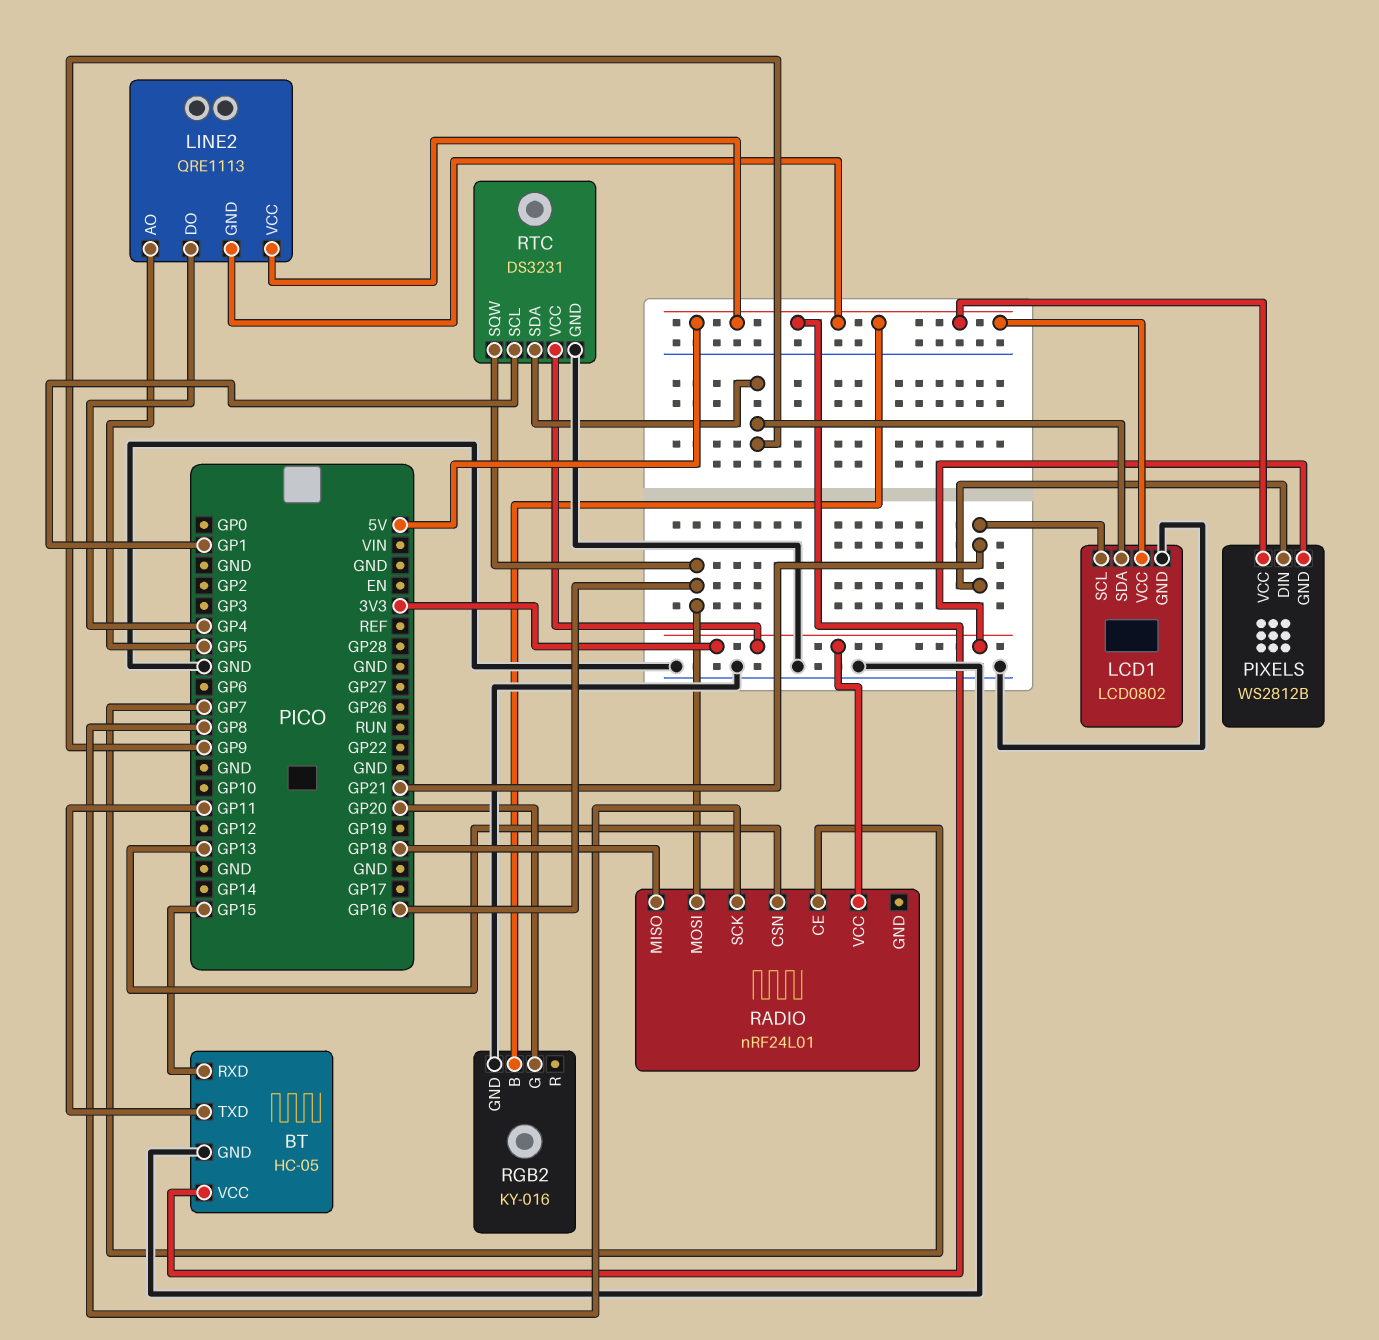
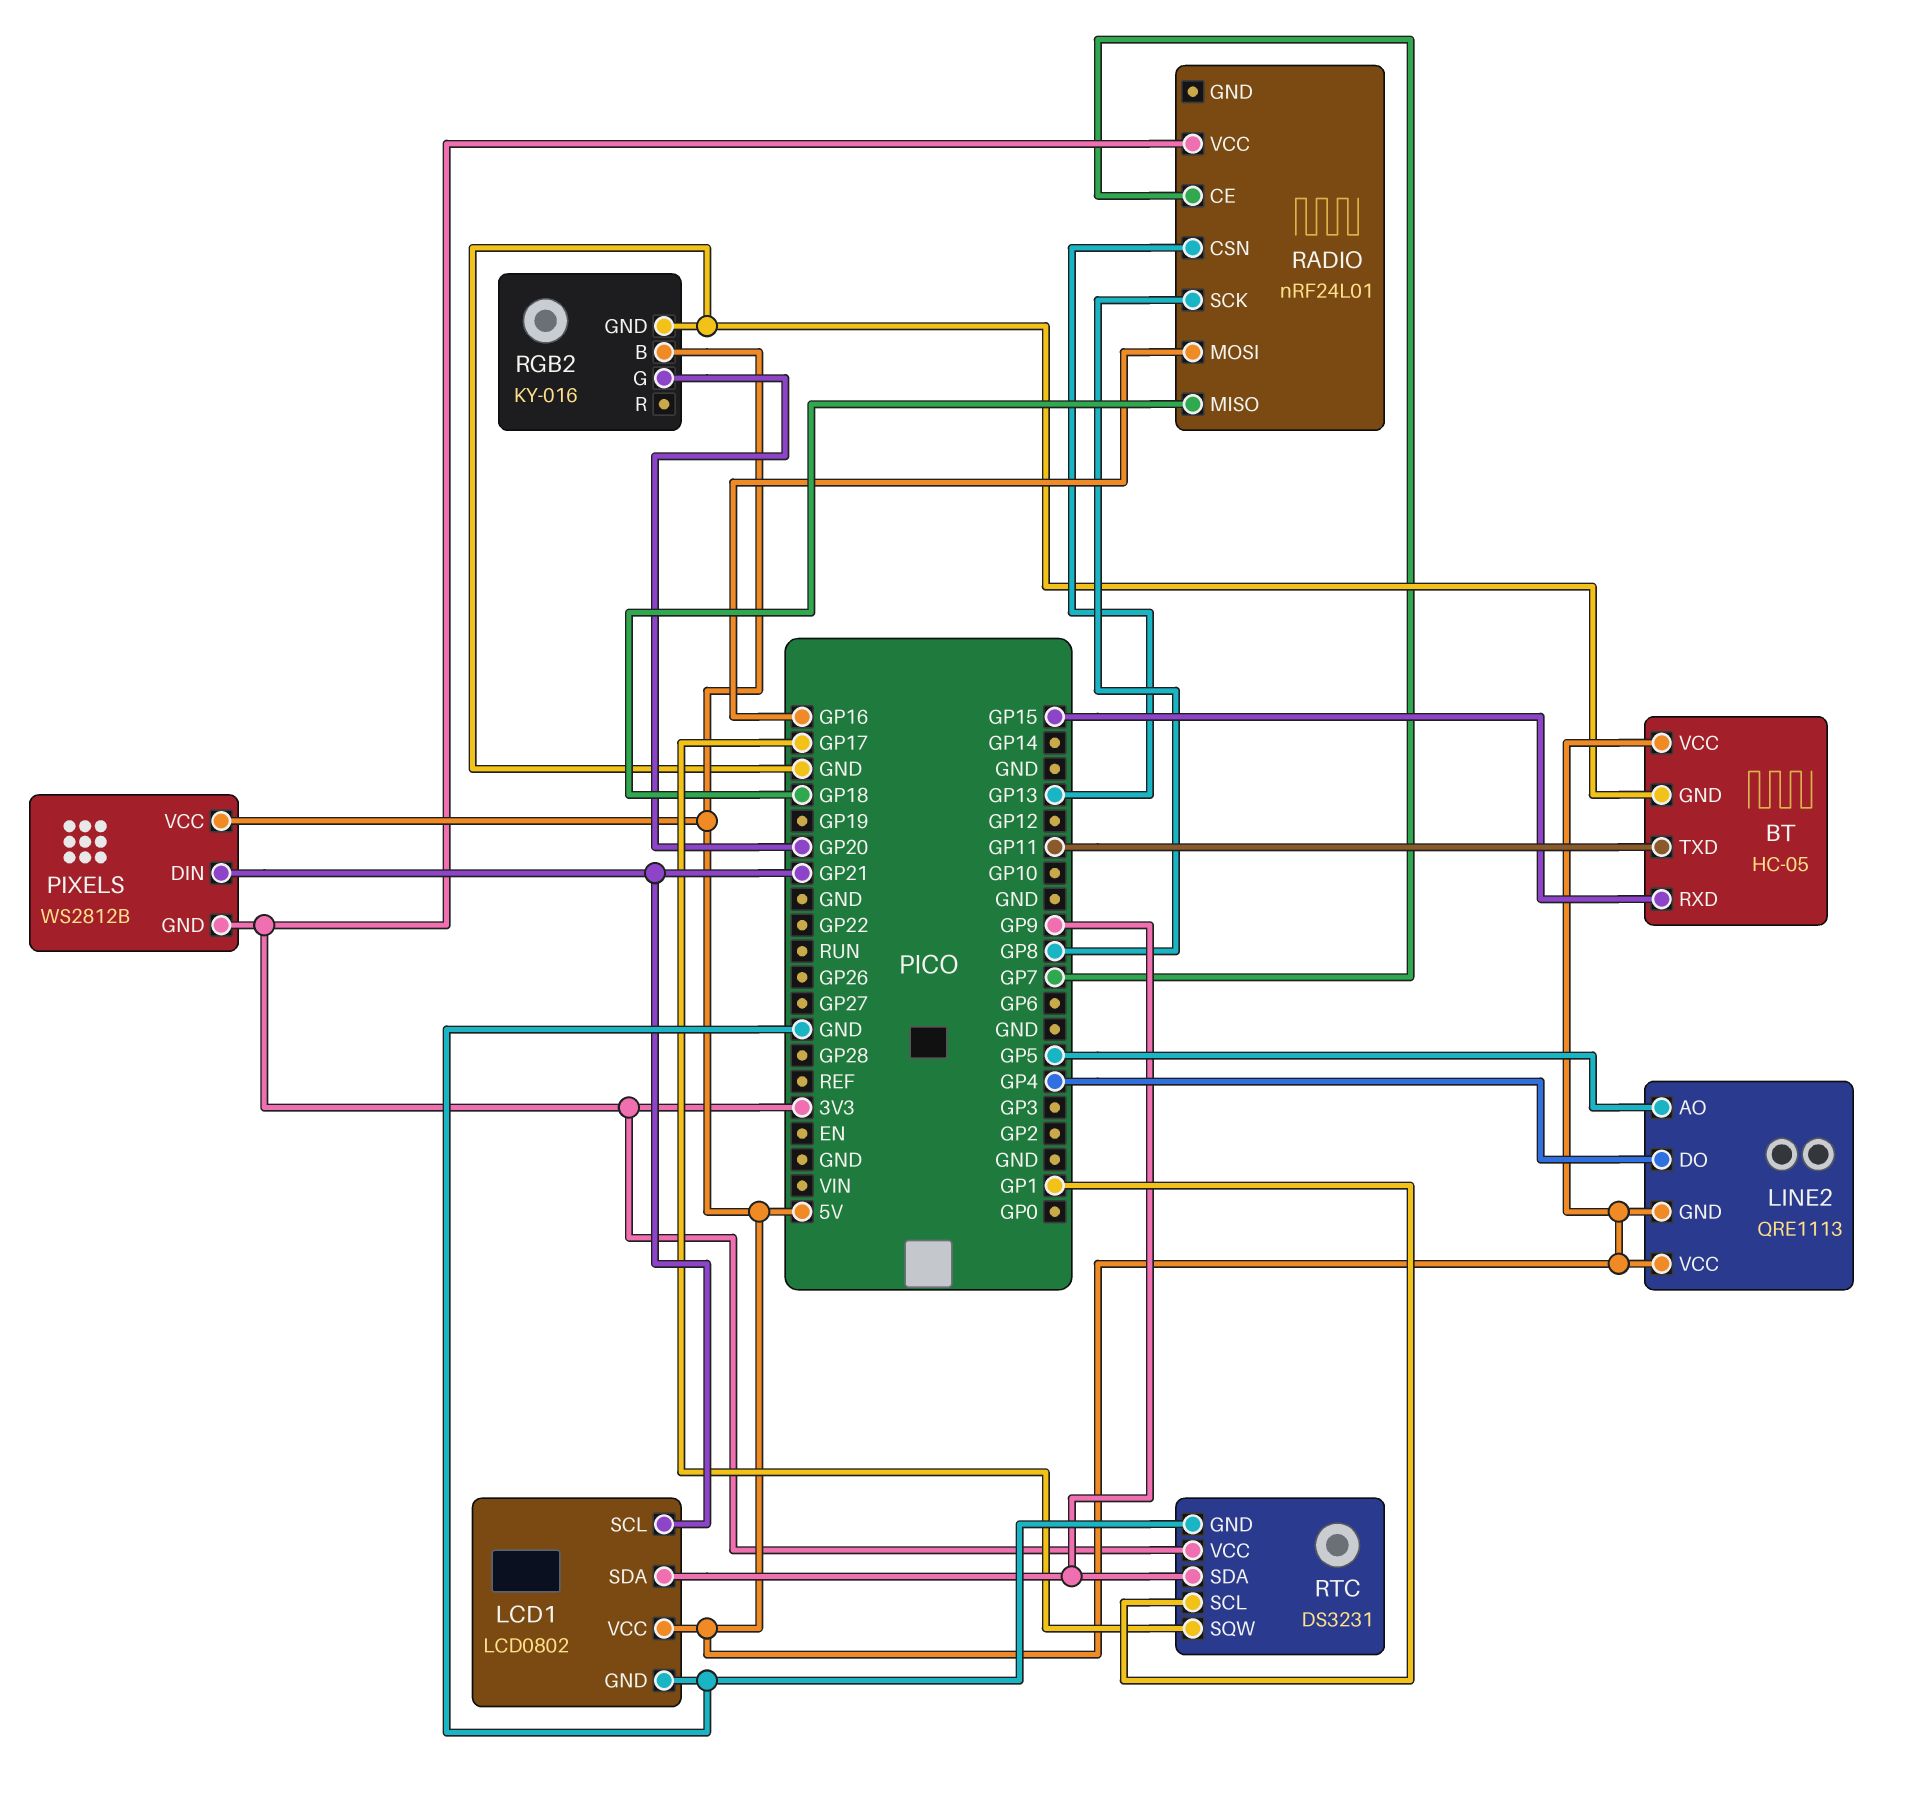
RTC pin SQW: GP16 -> GP17

